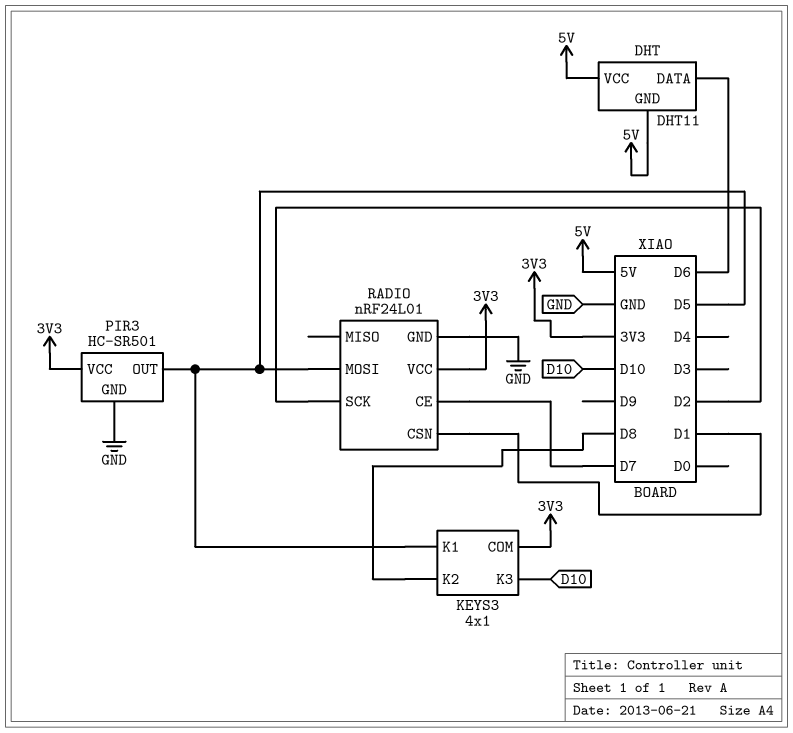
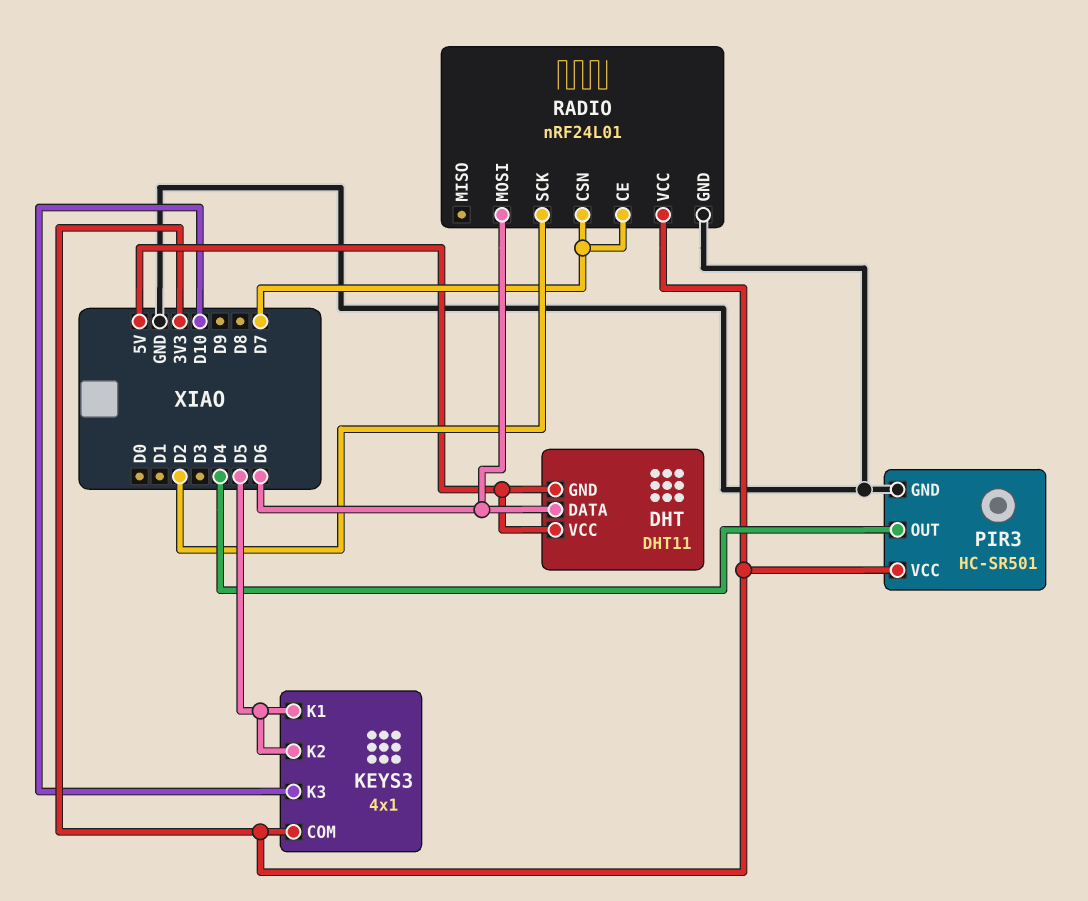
KEYS3 pin K2: D8 -> D5
PIR3 pin OUT: D5 -> D4
RADIO pin CSN: D1 -> D7
RADIO pin MOSI: D5 -> D6

